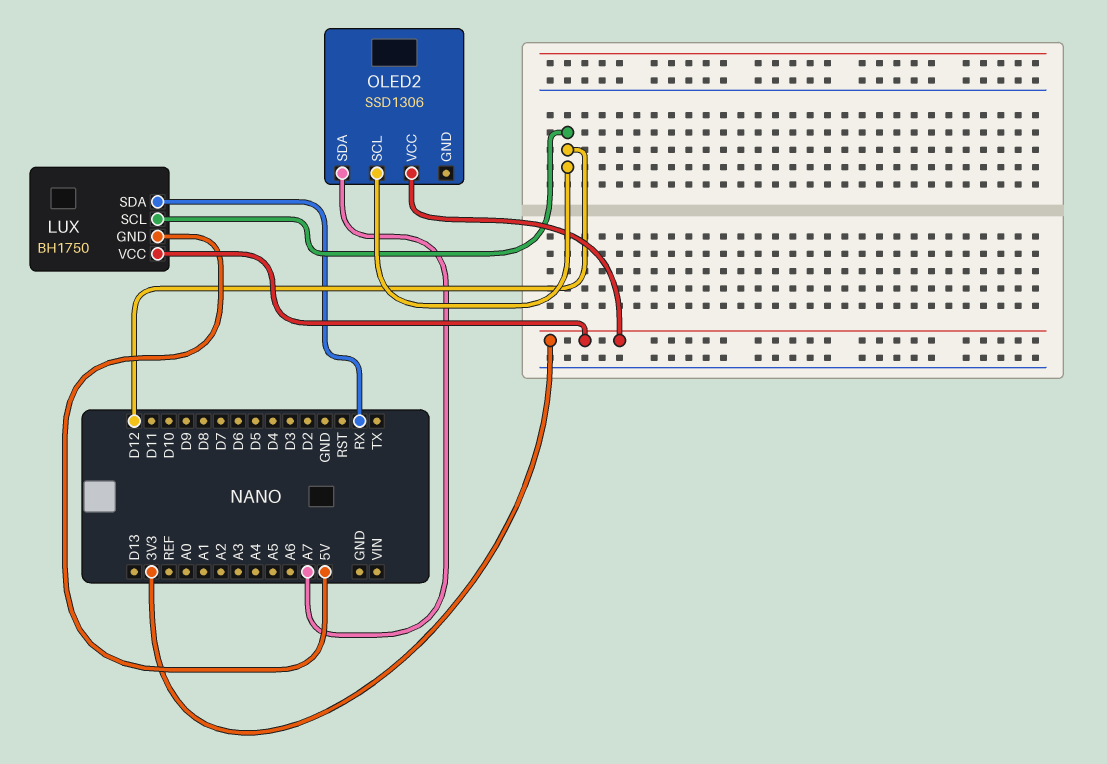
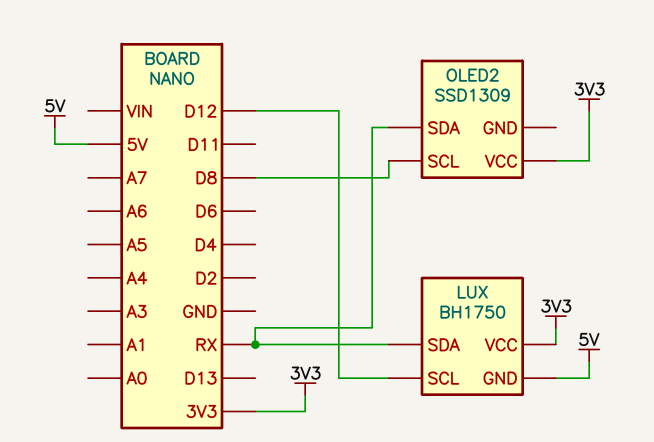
OLED2: SSD1306 -> SSD1309
OLED2 pin SCL: D12 -> D8
OLED2 pin SDA: A7 -> RX

